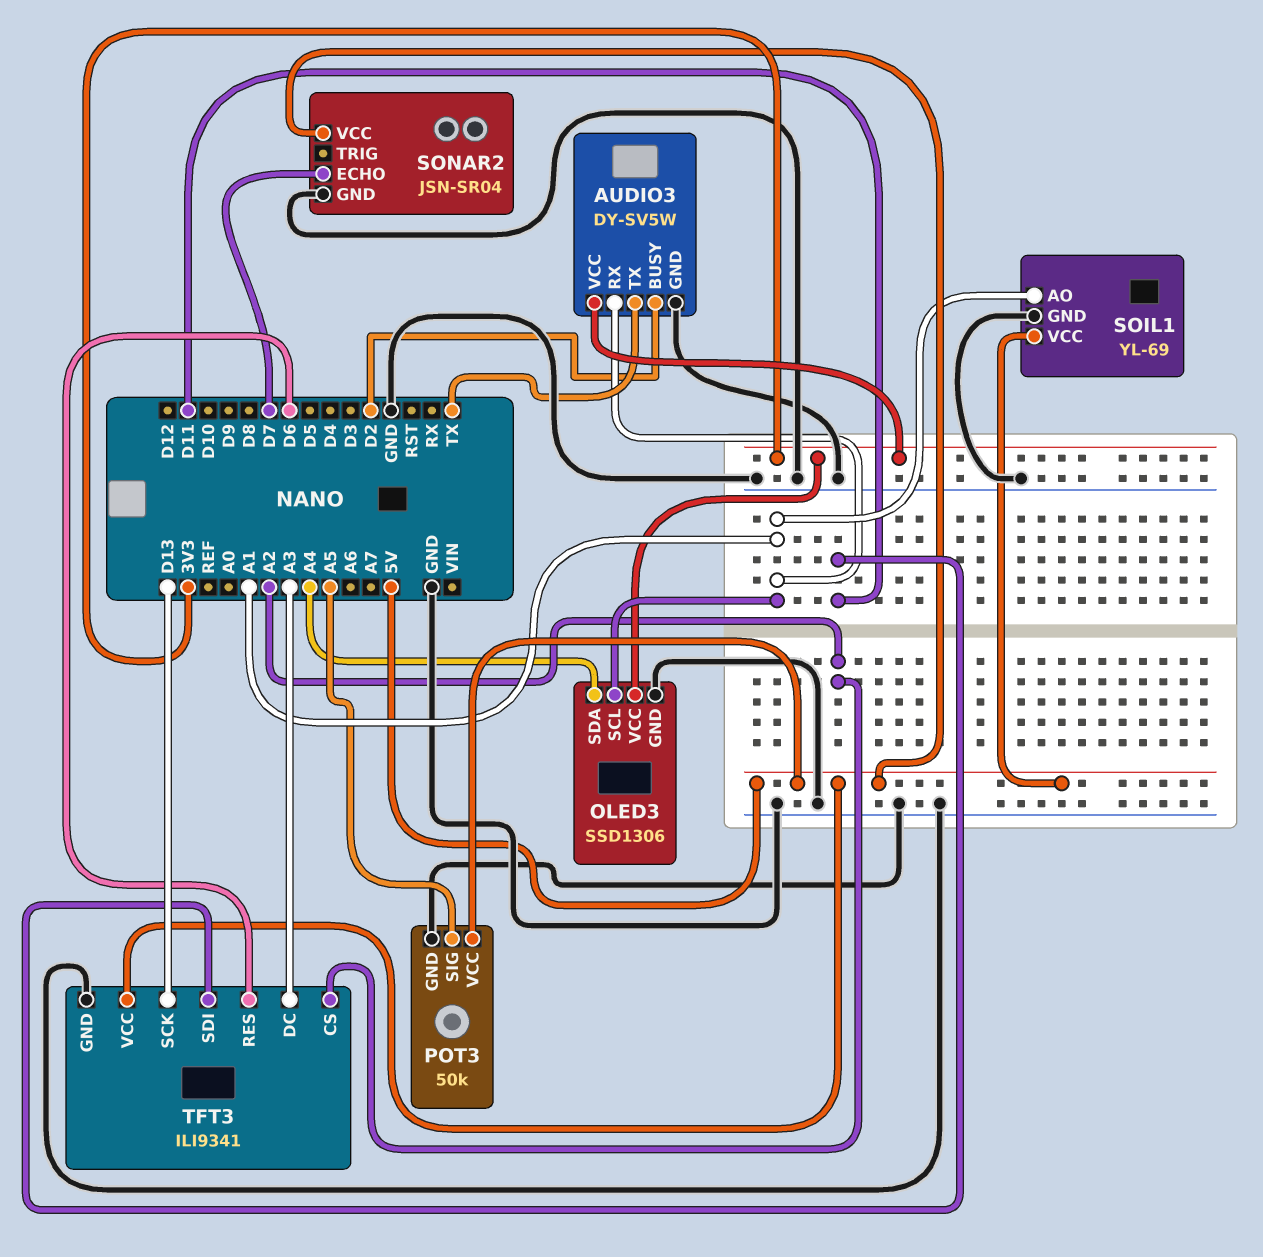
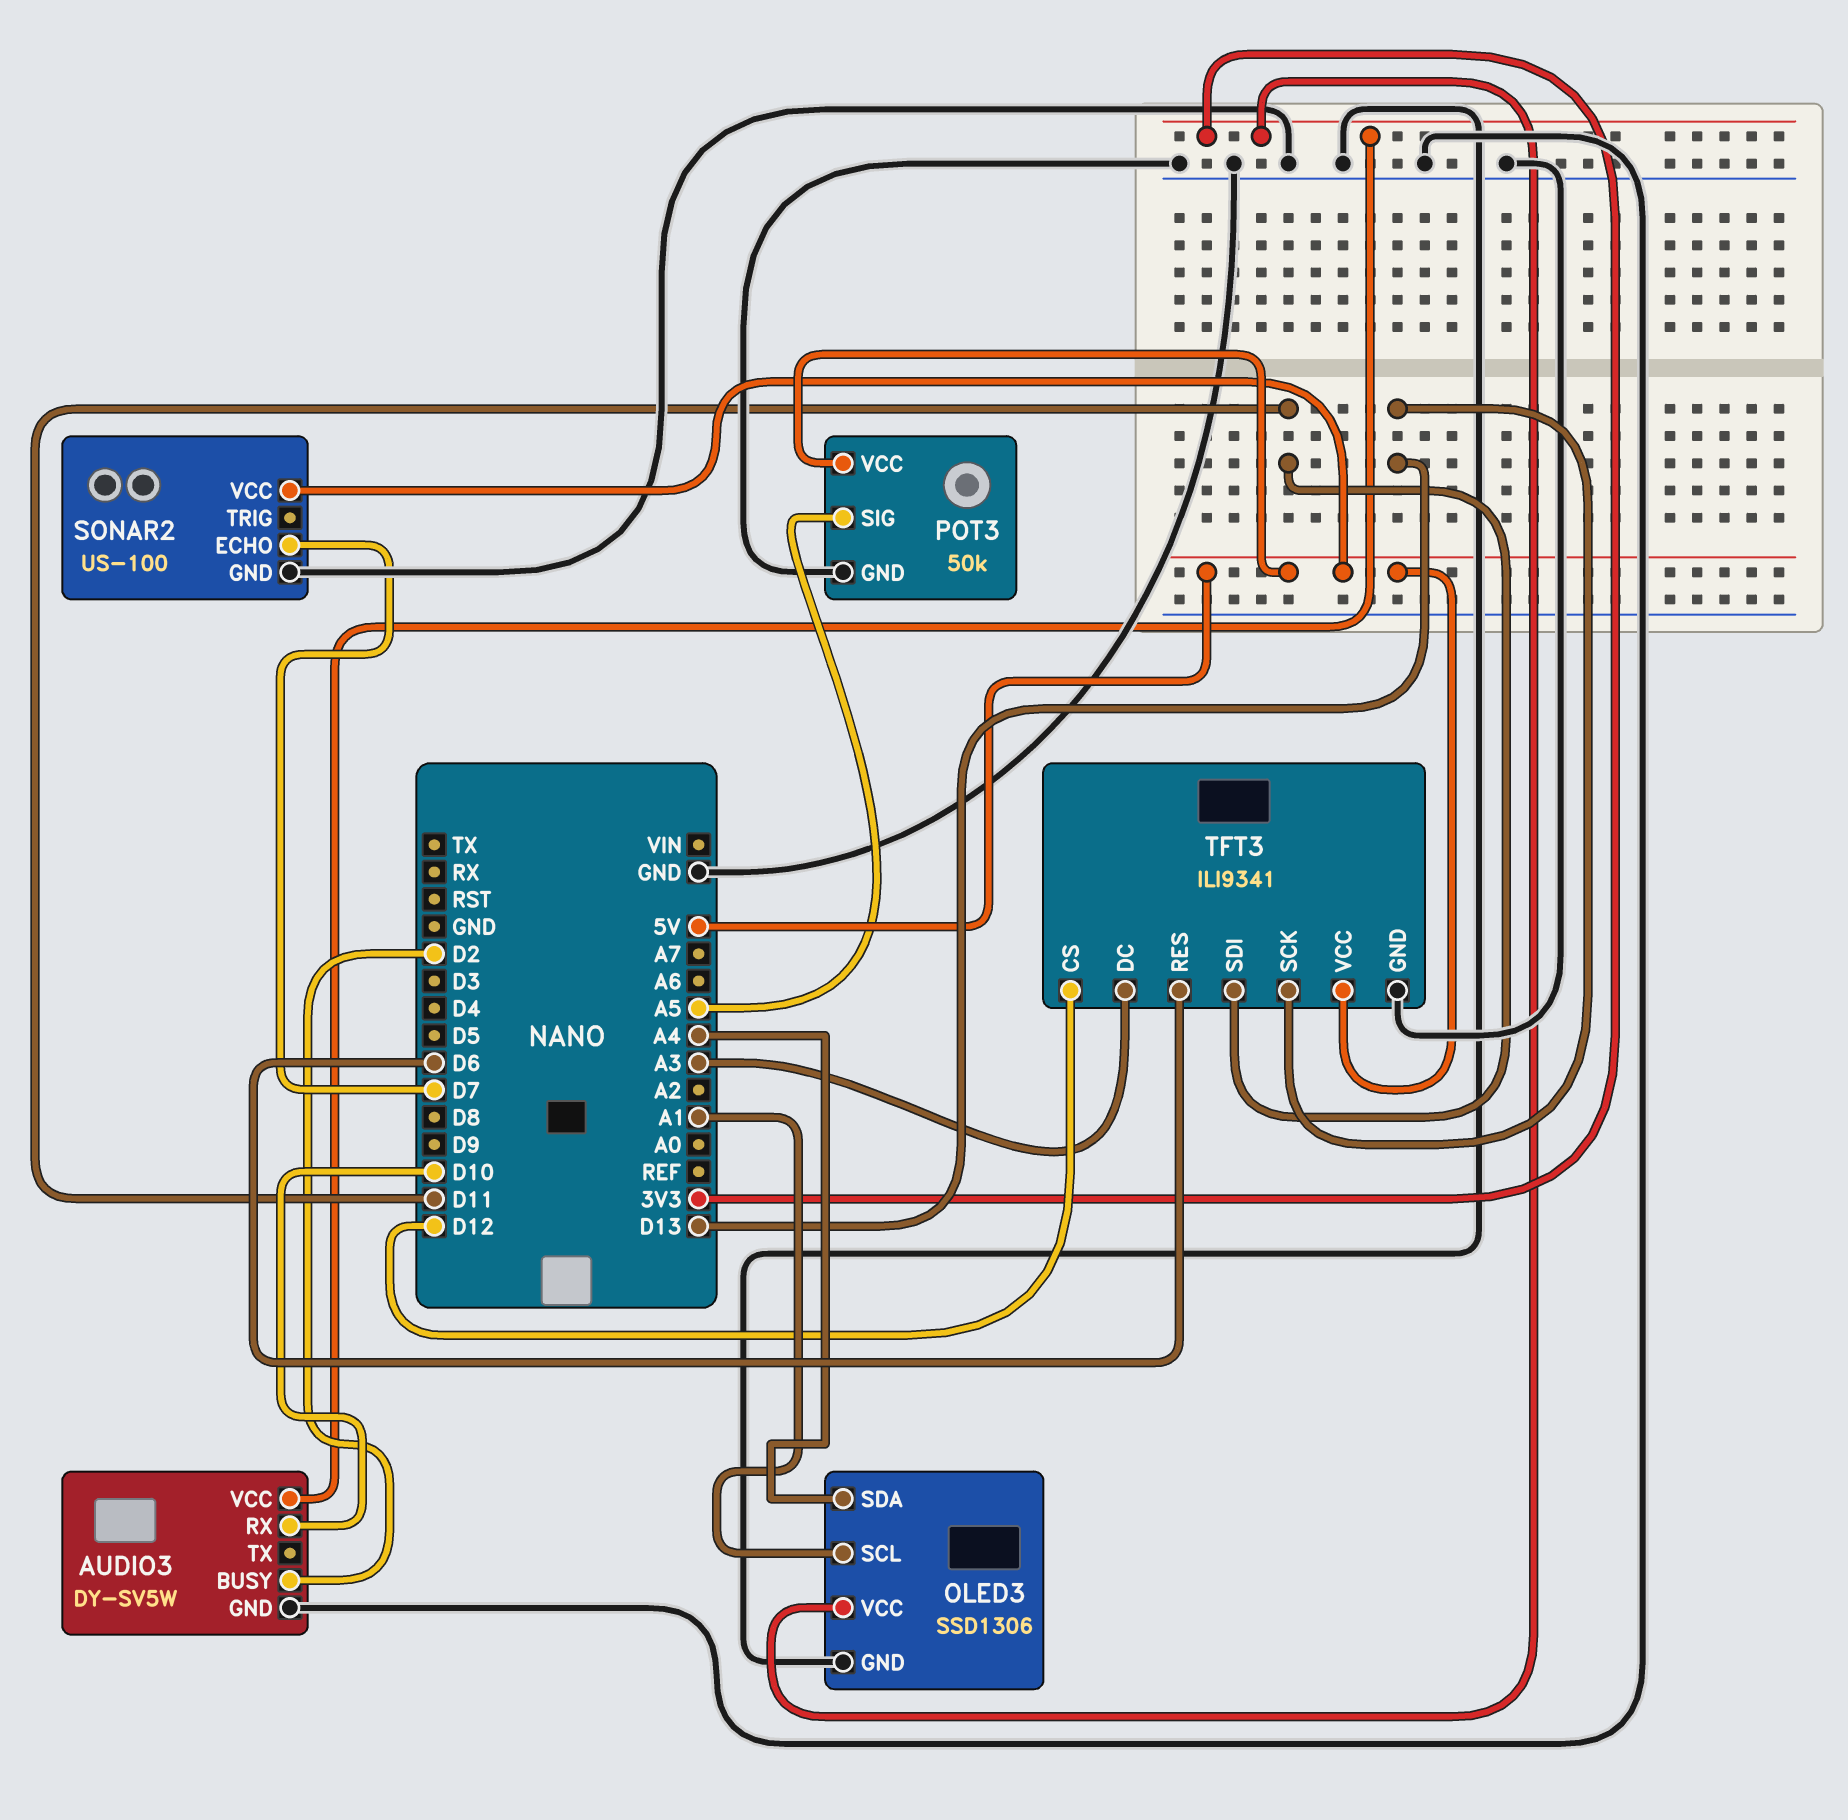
AUDIO3 pin RX: A1 -> D10
AUDIO3 pin TX: TX -> none
SOIL1: YL-69 -> none
SOIL1 pin AO: A1 -> none
SOIL1 pin GND: GND -> none
SOIL1 pin VCC: 5V -> none
SONAR2: JSN-SR04 -> US-100
TFT3 pin CS: A2 -> D12

